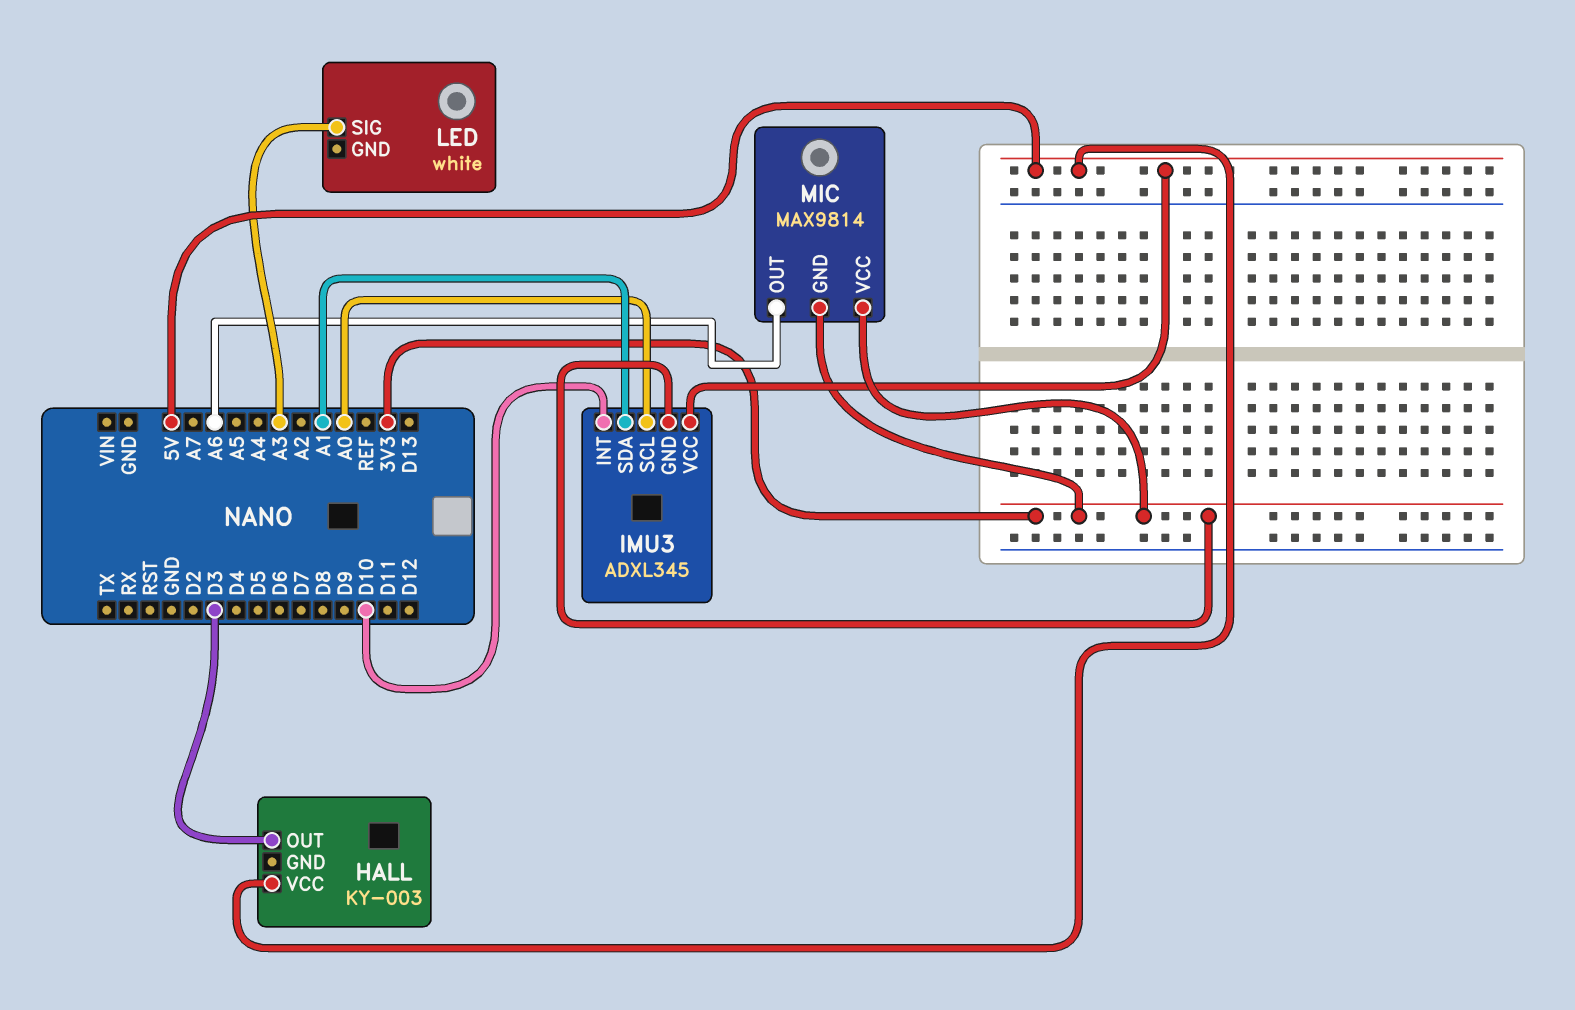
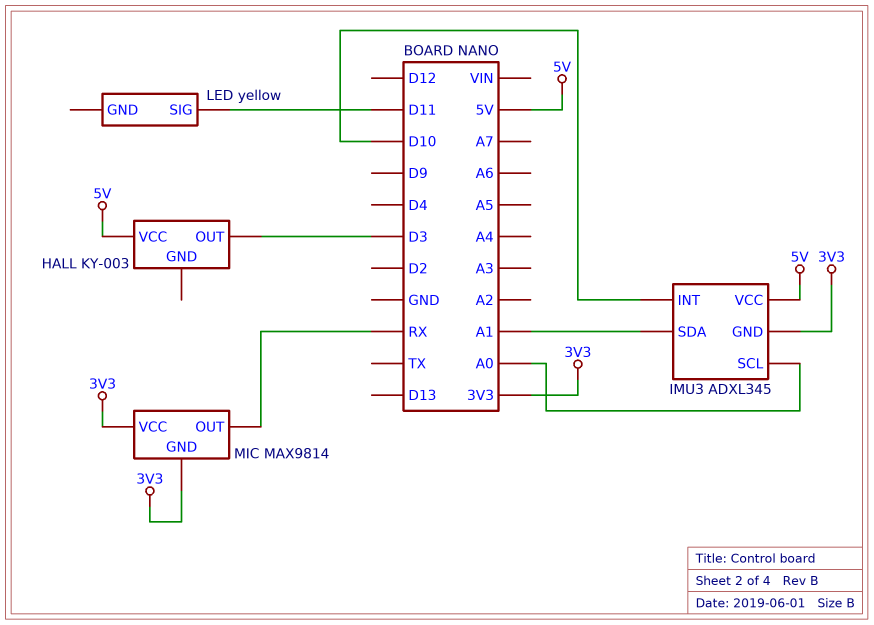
LED: white -> yellow
LED pin SIG: A3 -> D11
MIC pin OUT: A6 -> RX

